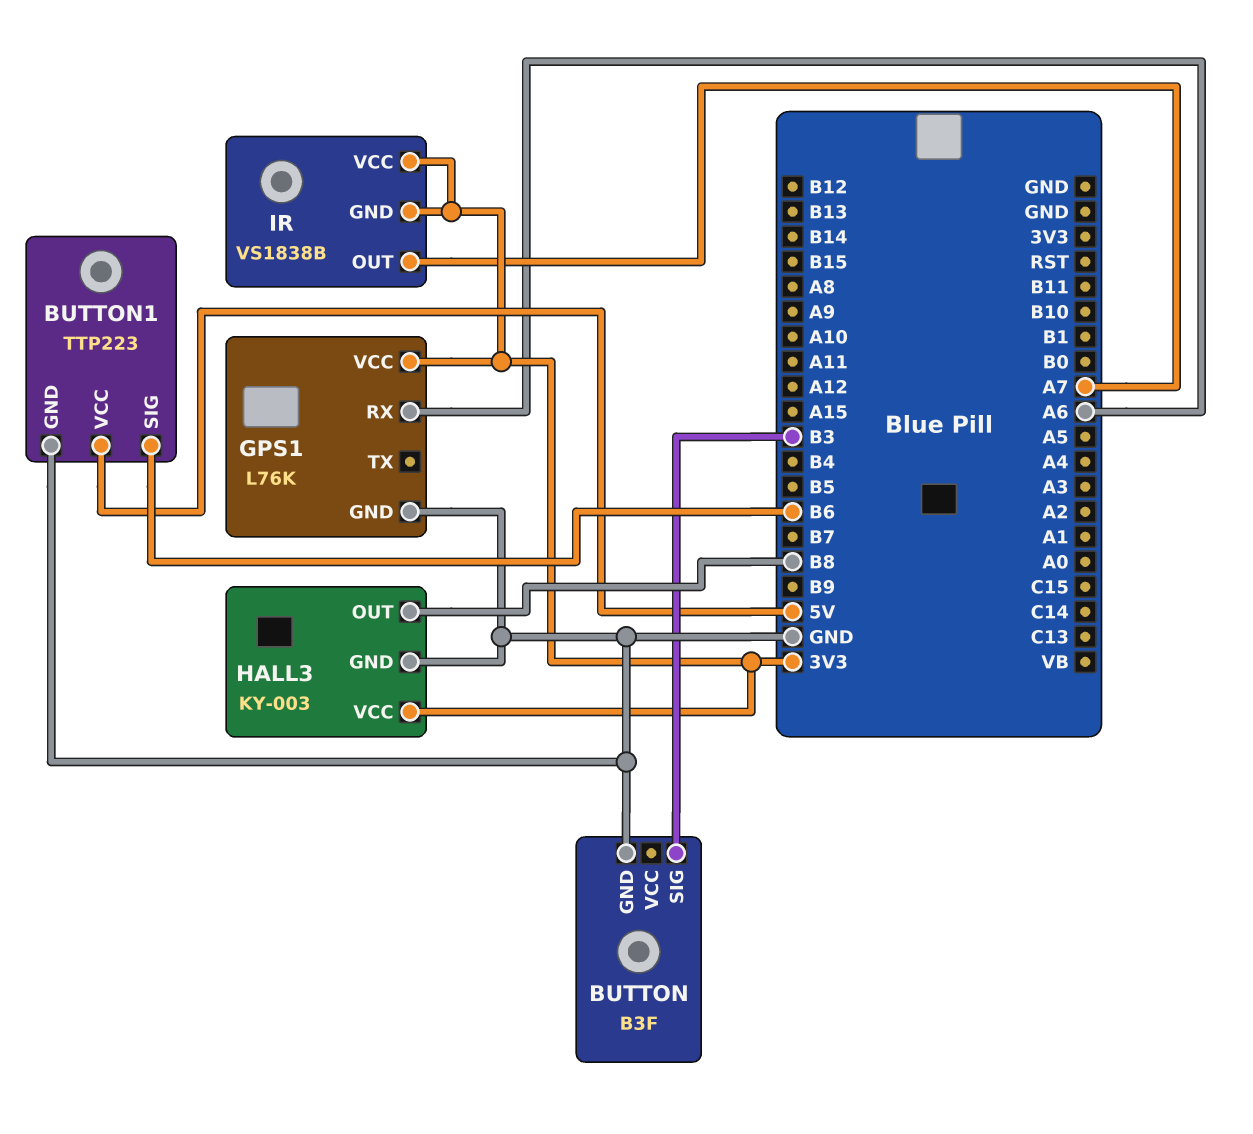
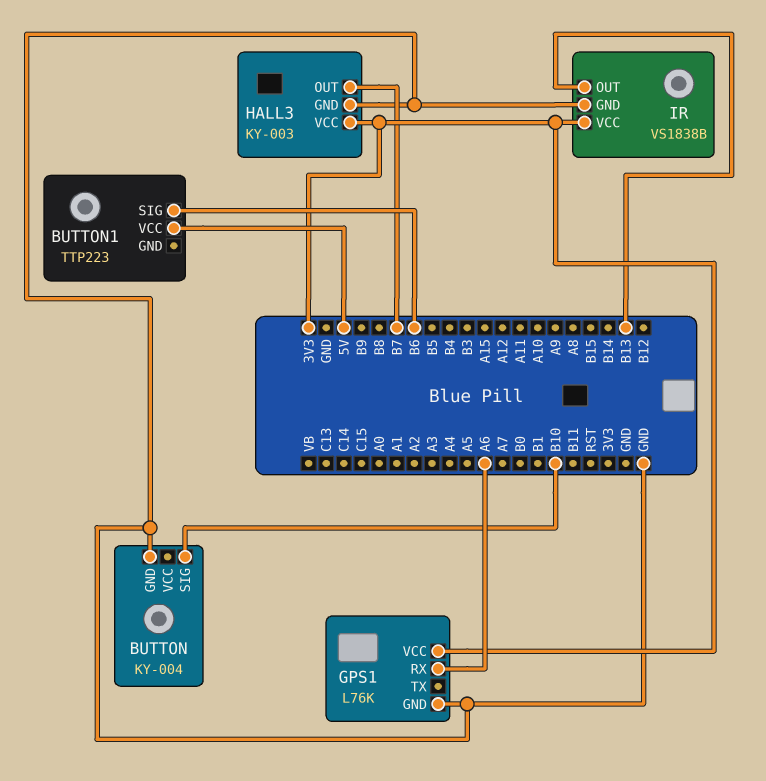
BUTTON: B3F -> KY-004
BUTTON pin SIG: B3 -> B10
BUTTON1 pin GND: GND -> none
HALL3 pin OUT: B8 -> B7
IR pin GND: 3V3 -> GND
IR pin OUT: A7 -> B13

